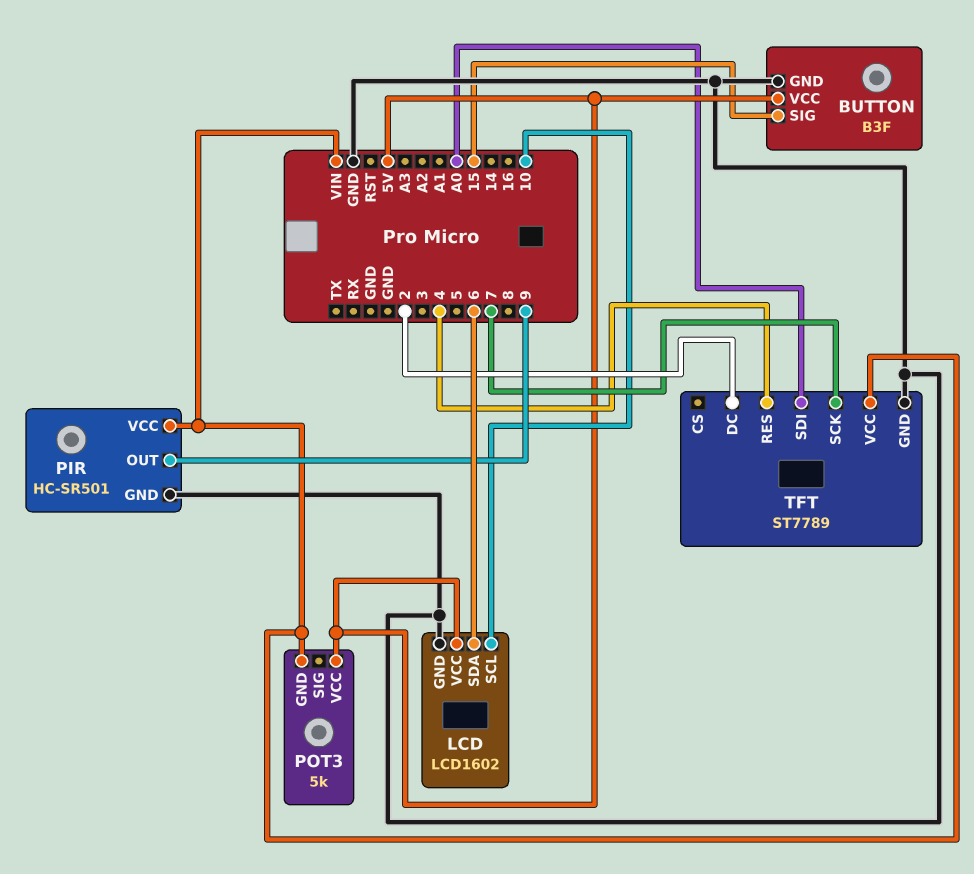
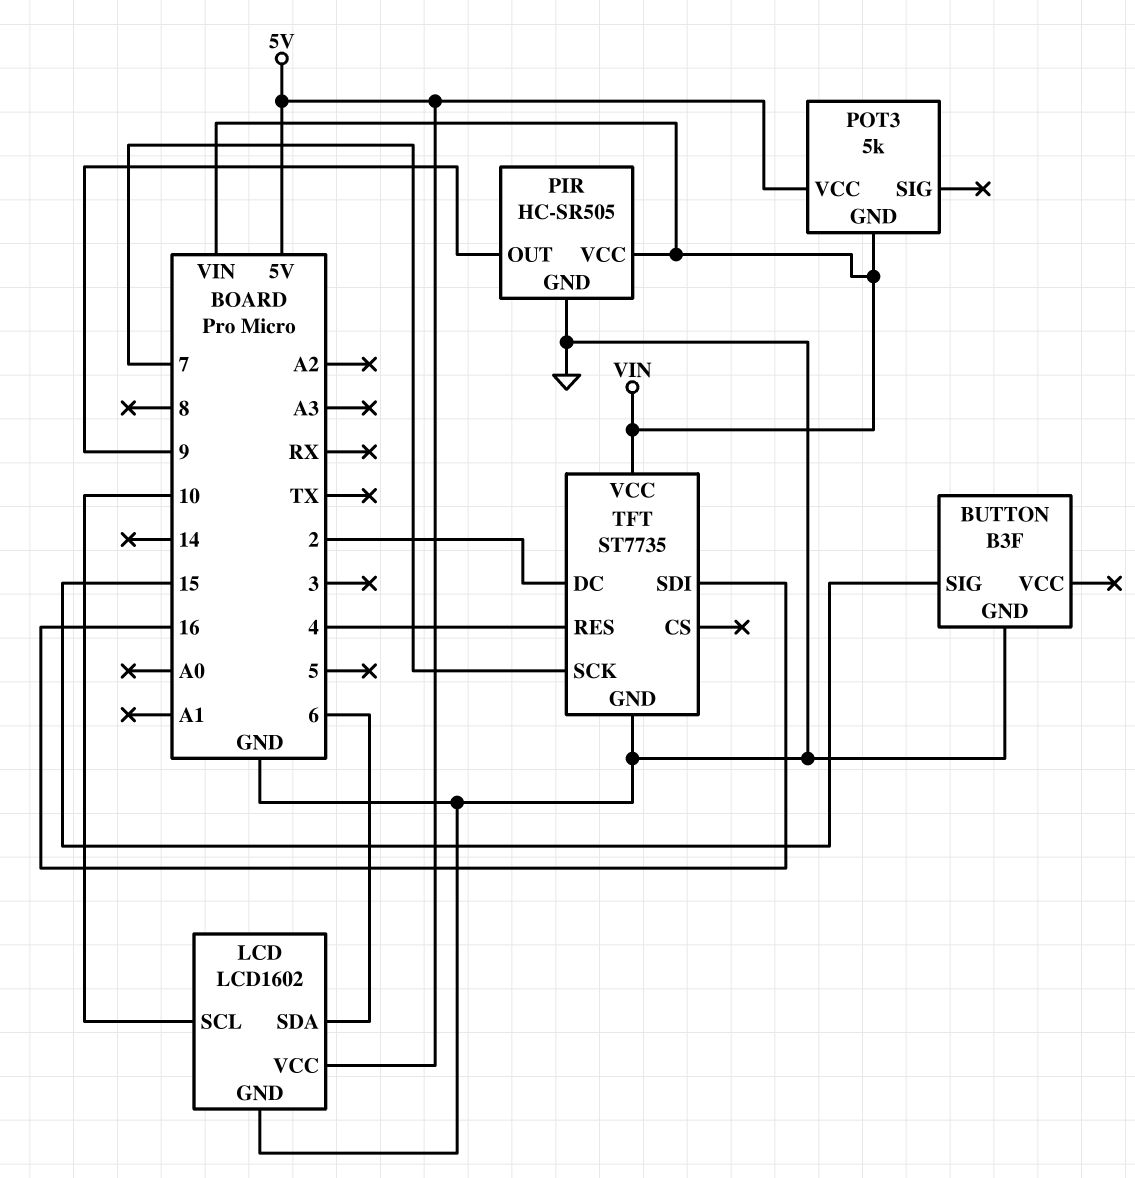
BUTTON pin VCC: 5V -> none
PIR: HC-SR501 -> HC-SR505
TFT: ST7789 -> ST7735
TFT pin SDI: A0 -> 16

